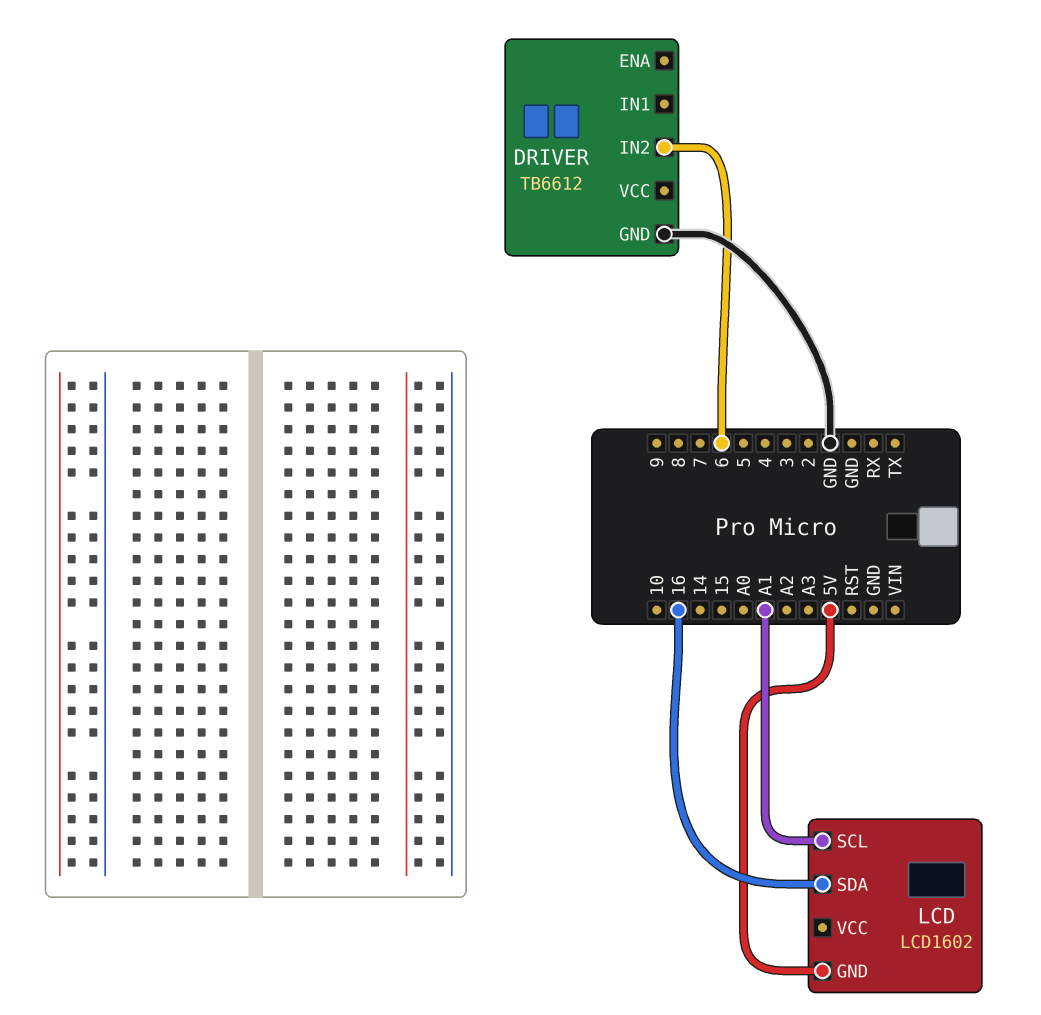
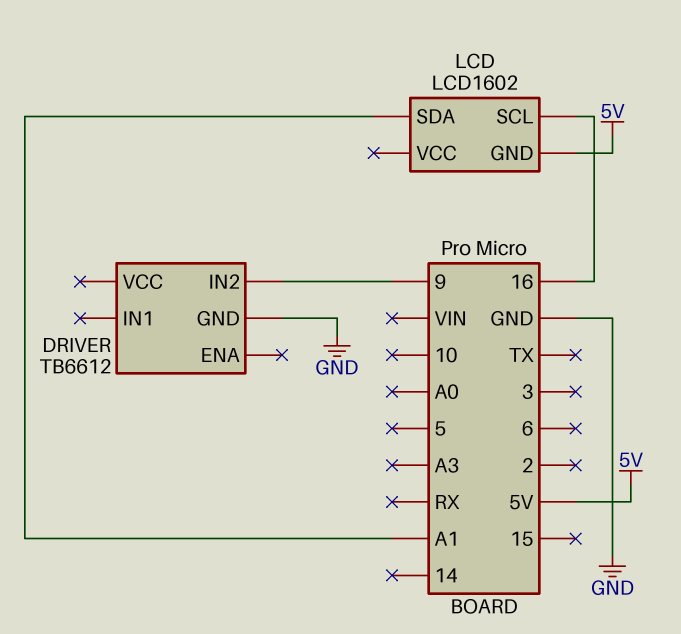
DRIVER pin IN2: 6 -> 9
LCD pin SCL: A1 -> 16
LCD pin SDA: 16 -> A1

